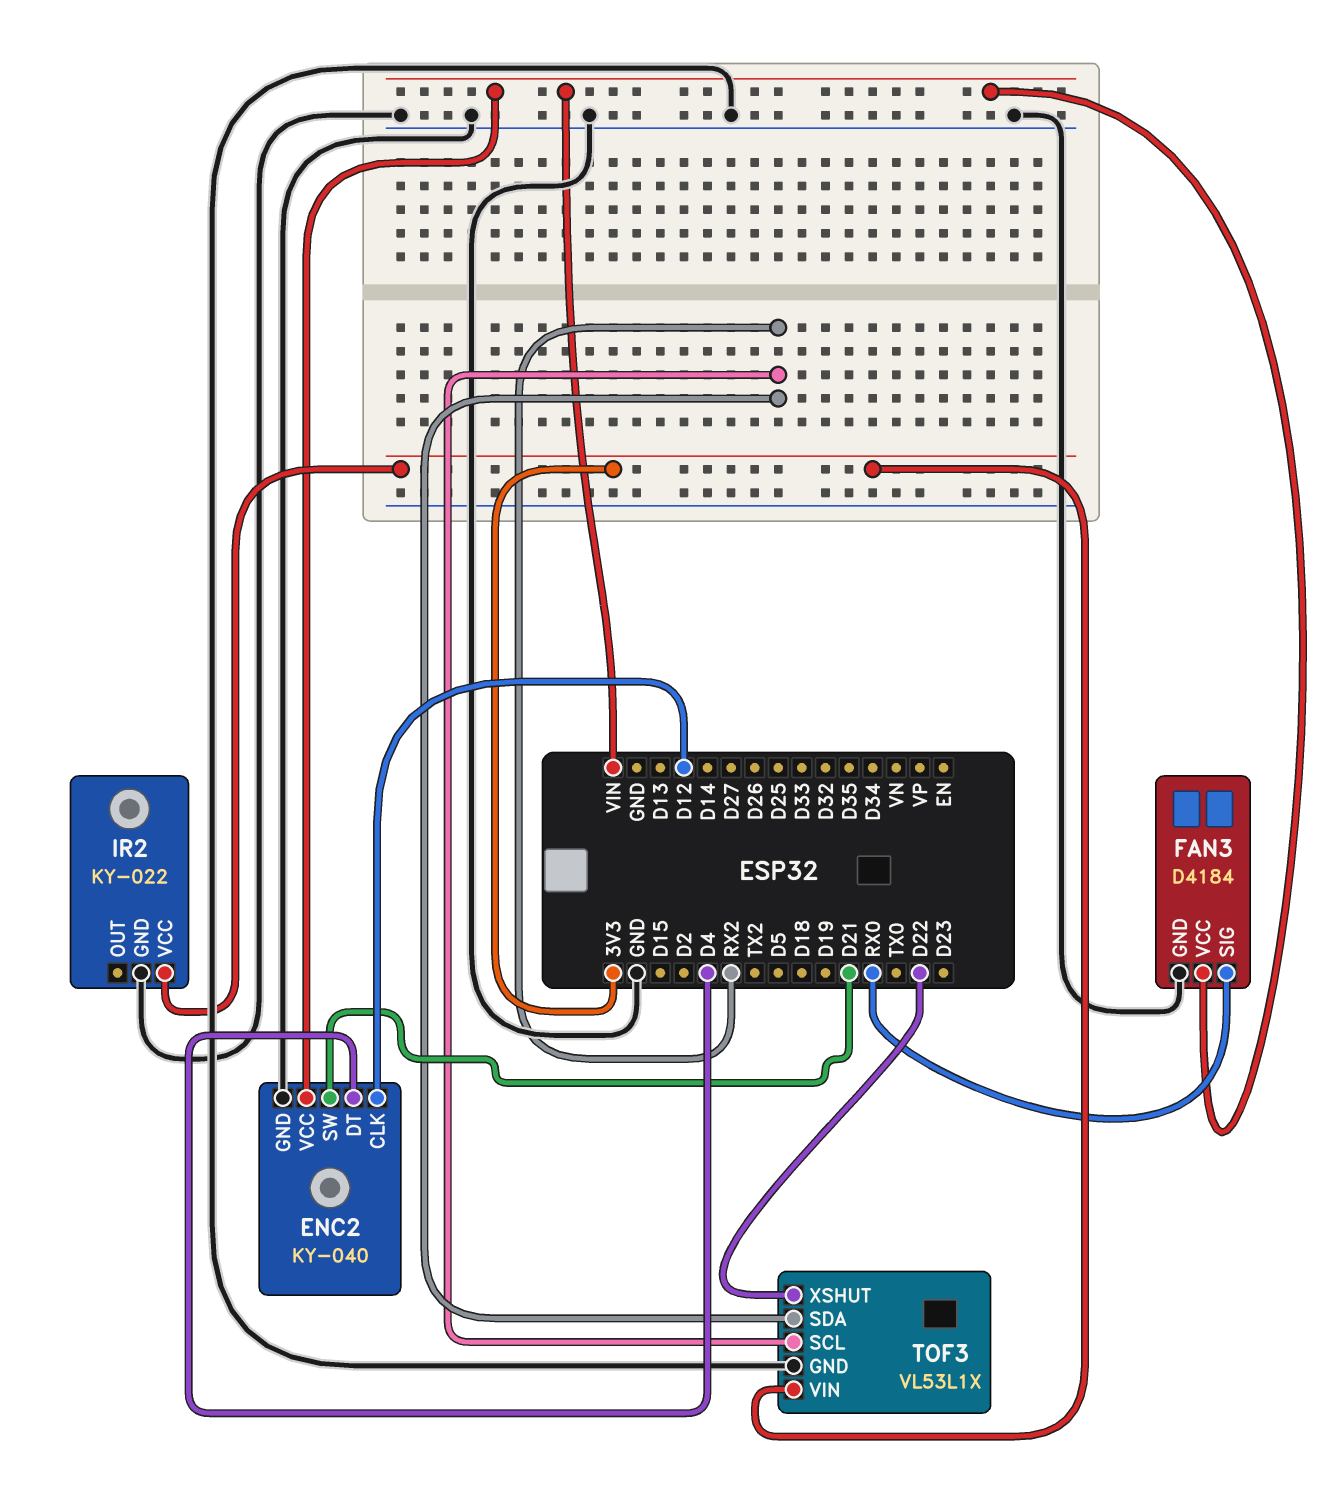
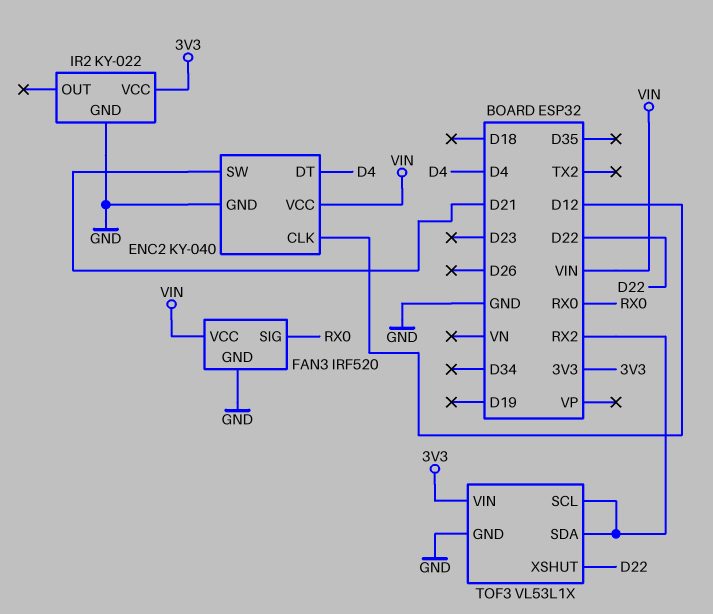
FAN3: D4184 -> IRF520

